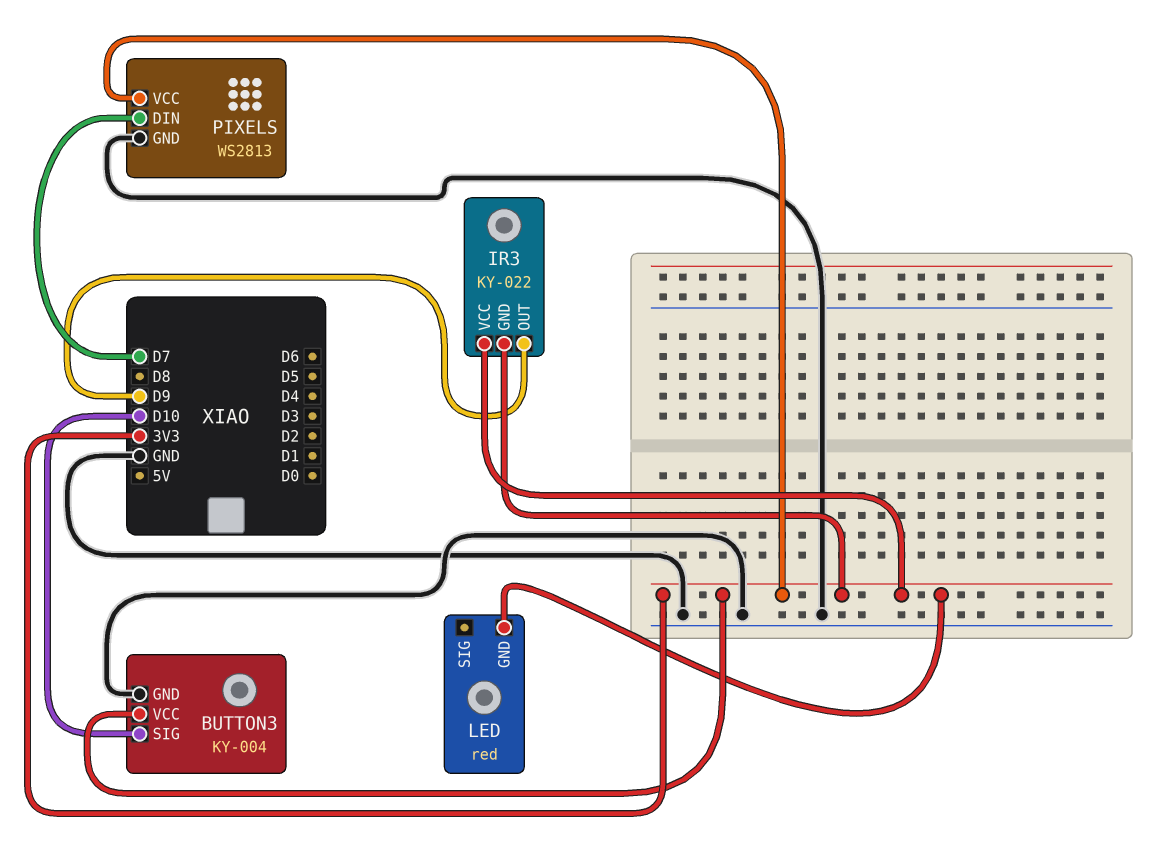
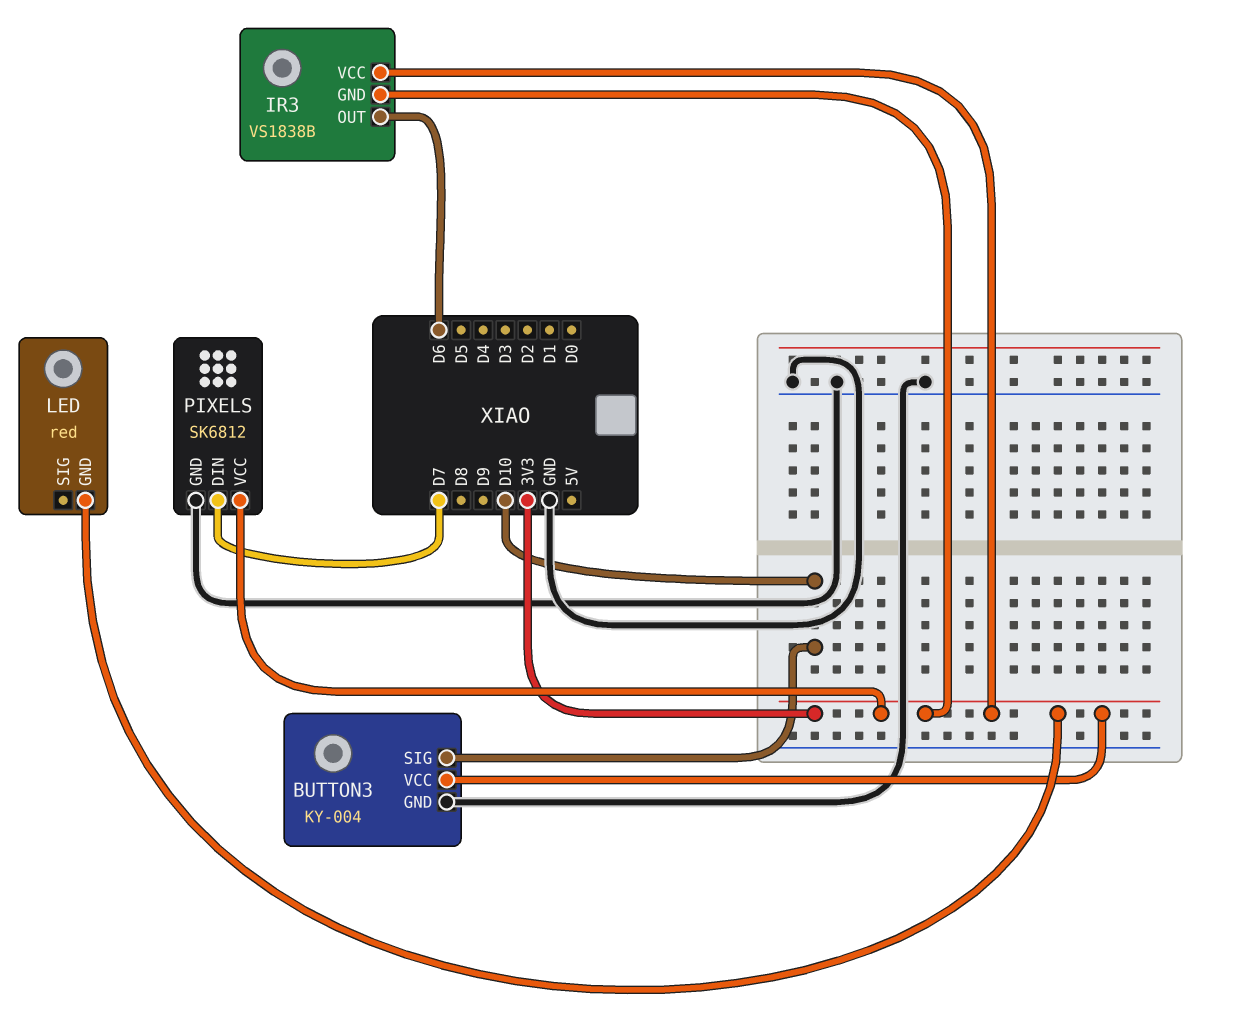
IR3: KY-022 -> VS1838B
IR3 pin OUT: D9 -> D6
PIXELS: WS2813 -> SK6812

